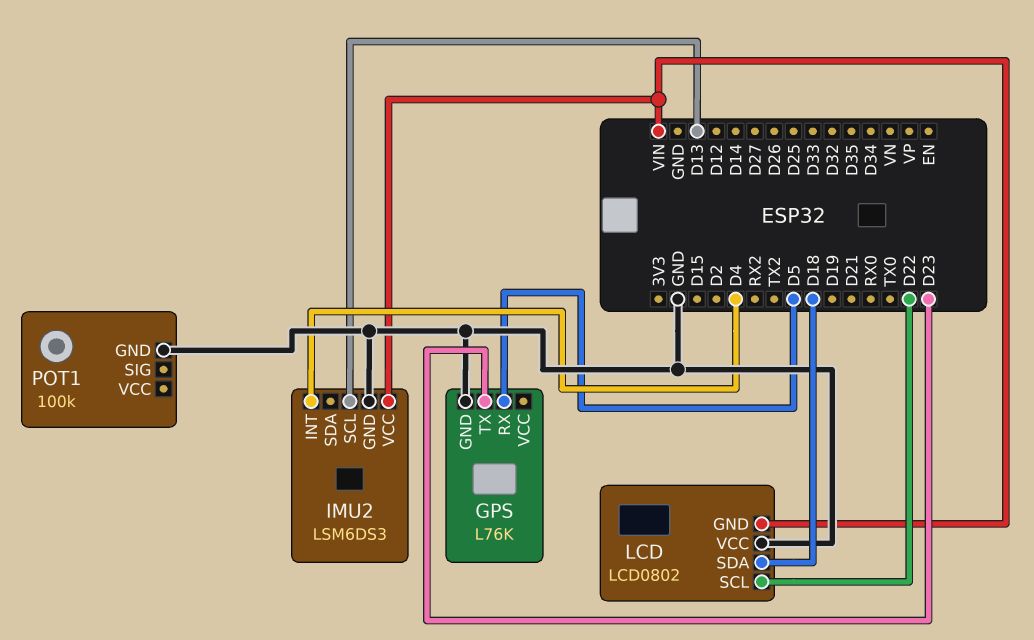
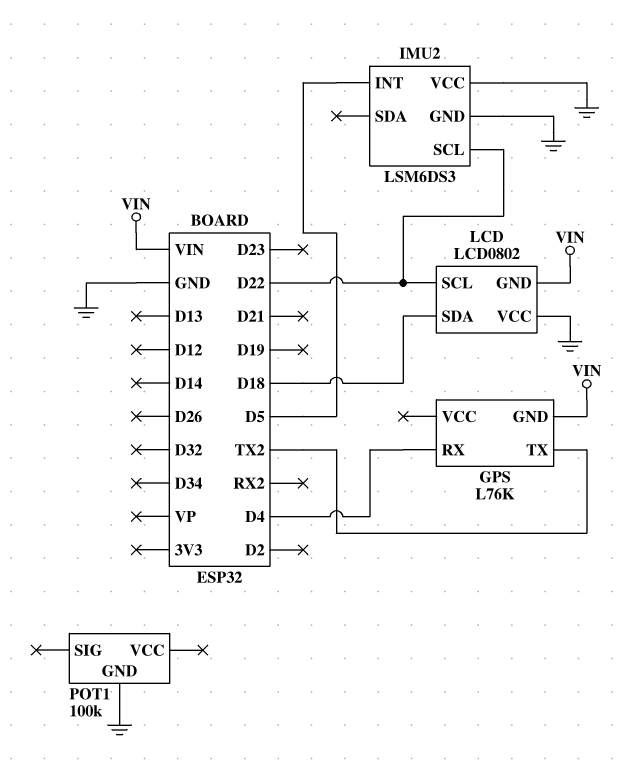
GPS pin GND: GND -> VIN
GPS pin RX: D5 -> D4
GPS pin TX: D23 -> TX2
IMU2 pin INT: D4 -> D5
IMU2 pin SCL: D13 -> D22
IMU2 pin VCC: VIN -> GND

